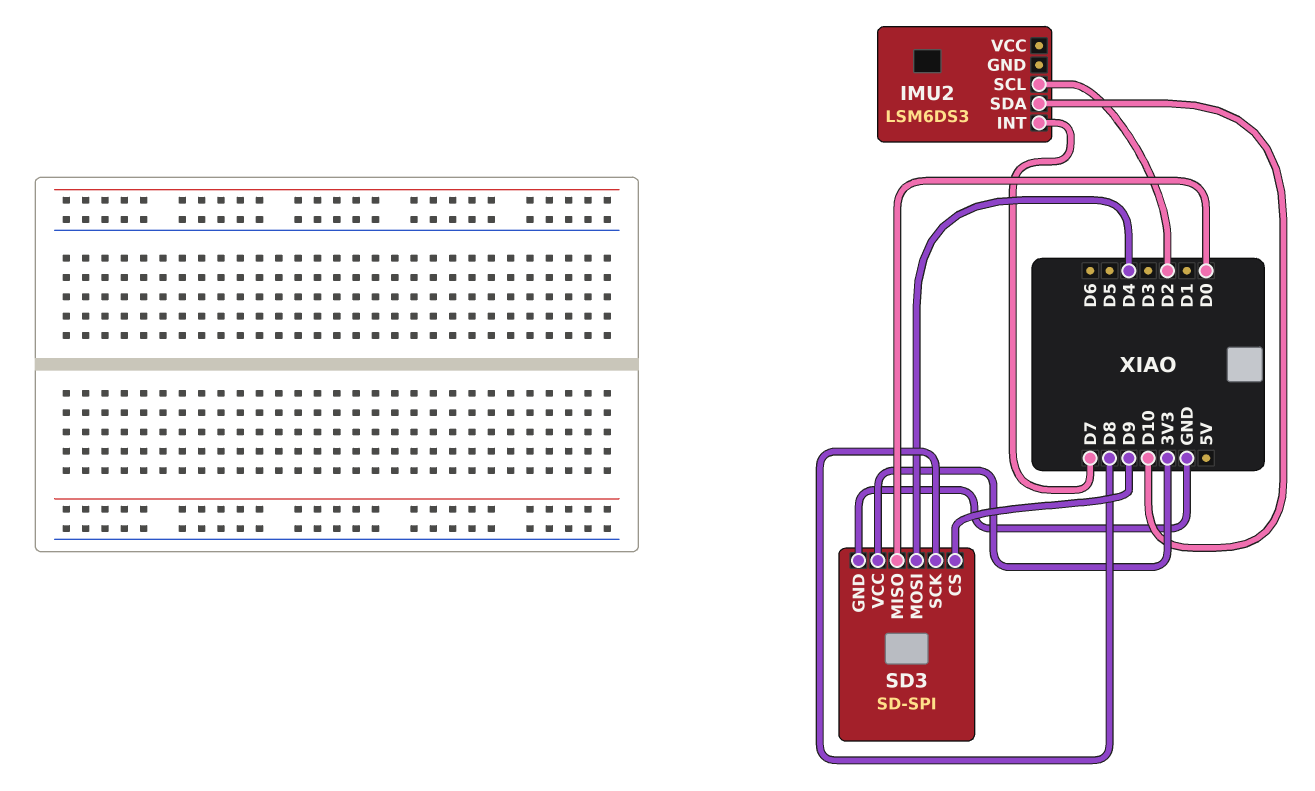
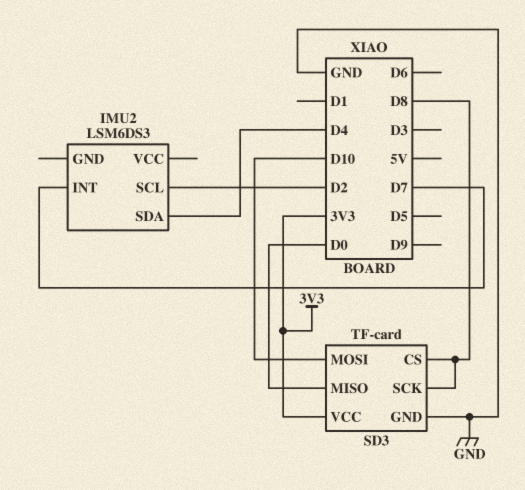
IMU2 pin SDA: D10 -> D4
SD3: SD-SPI -> TF-card
SD3 pin CS: D9 -> D8
SD3 pin MOSI: D4 -> D10

